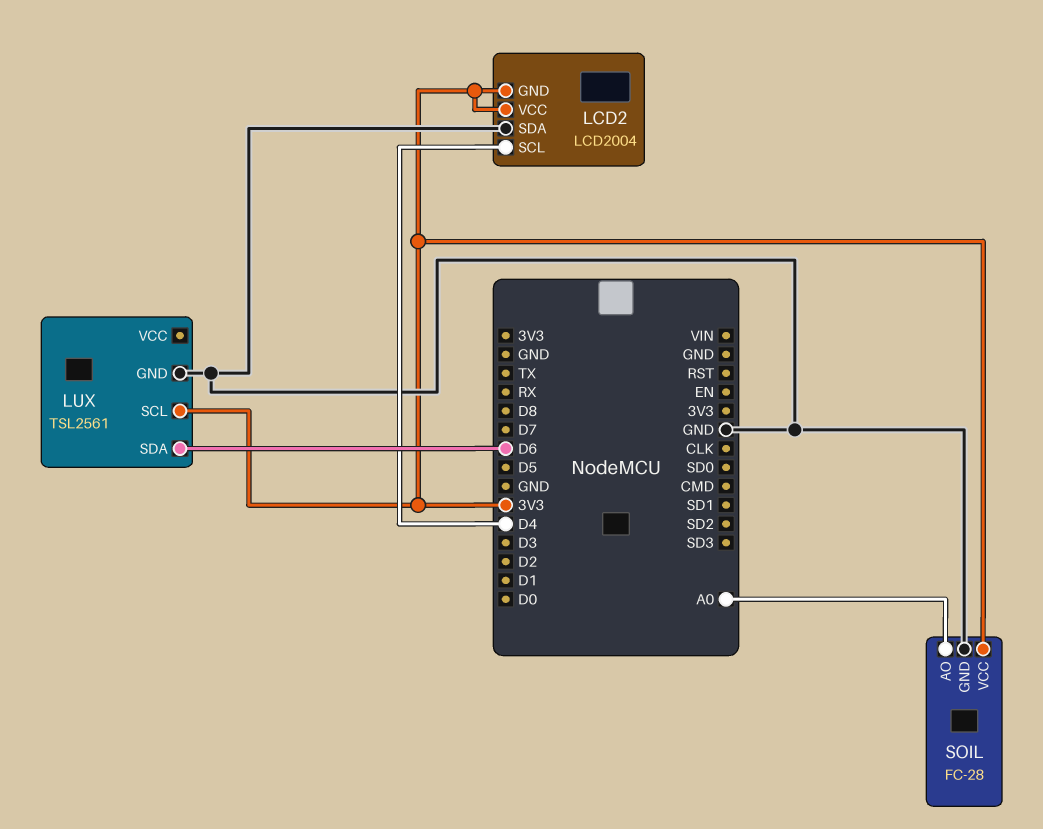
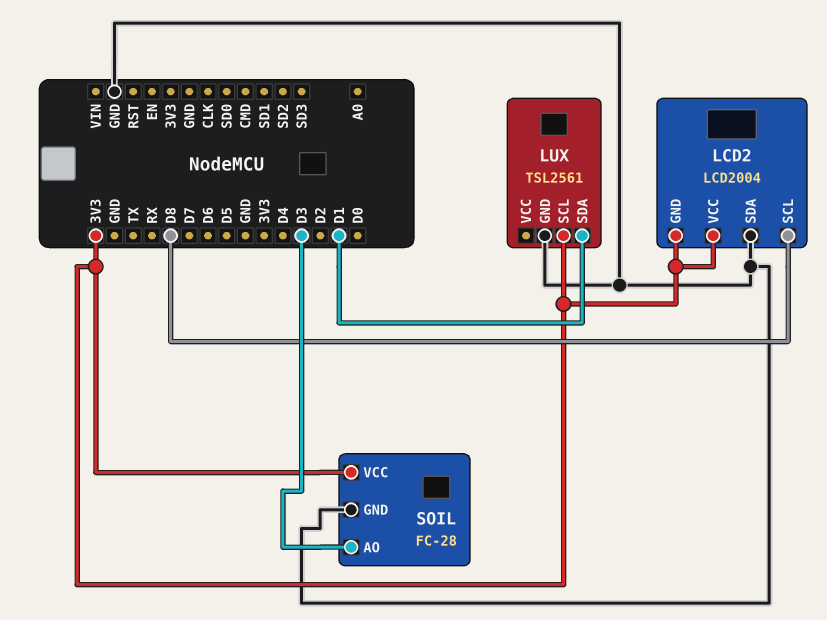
LCD2 pin SCL: D4 -> D8
LUX pin SDA: D6 -> D1
SOIL pin AO: A0 -> D3

